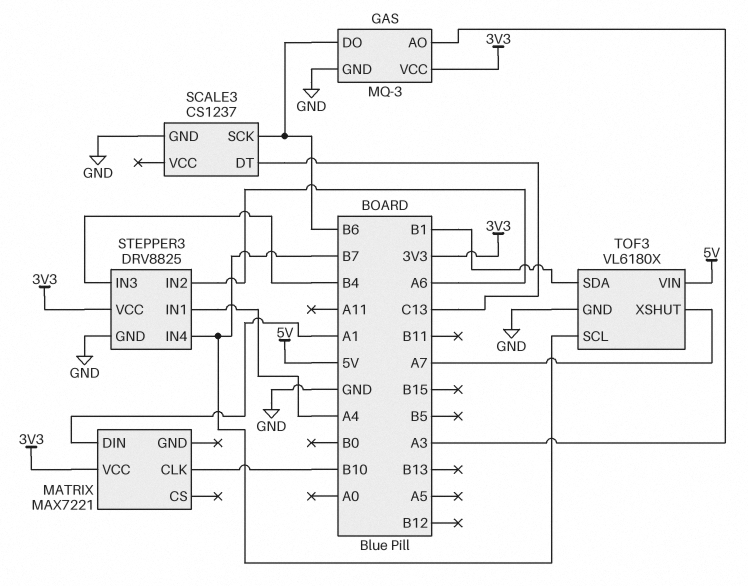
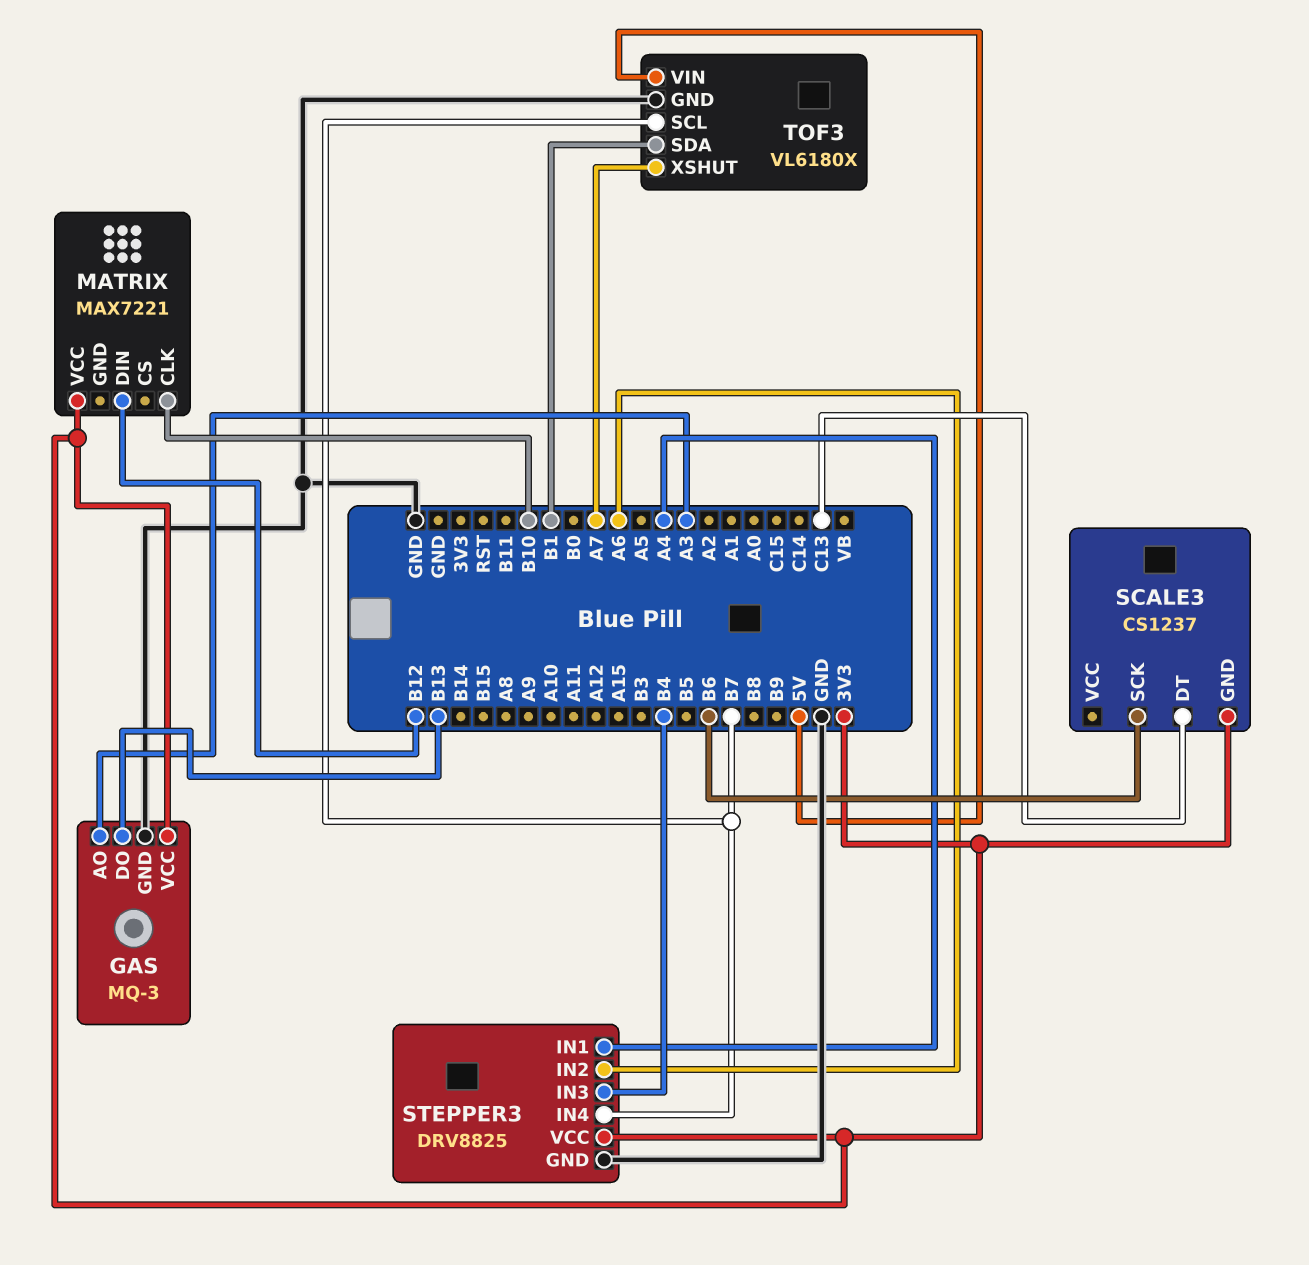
GAS pin DO: B6 -> B13
MATRIX pin DIN: A1 -> B12
SCALE3 pin GND: GND -> 3V3

